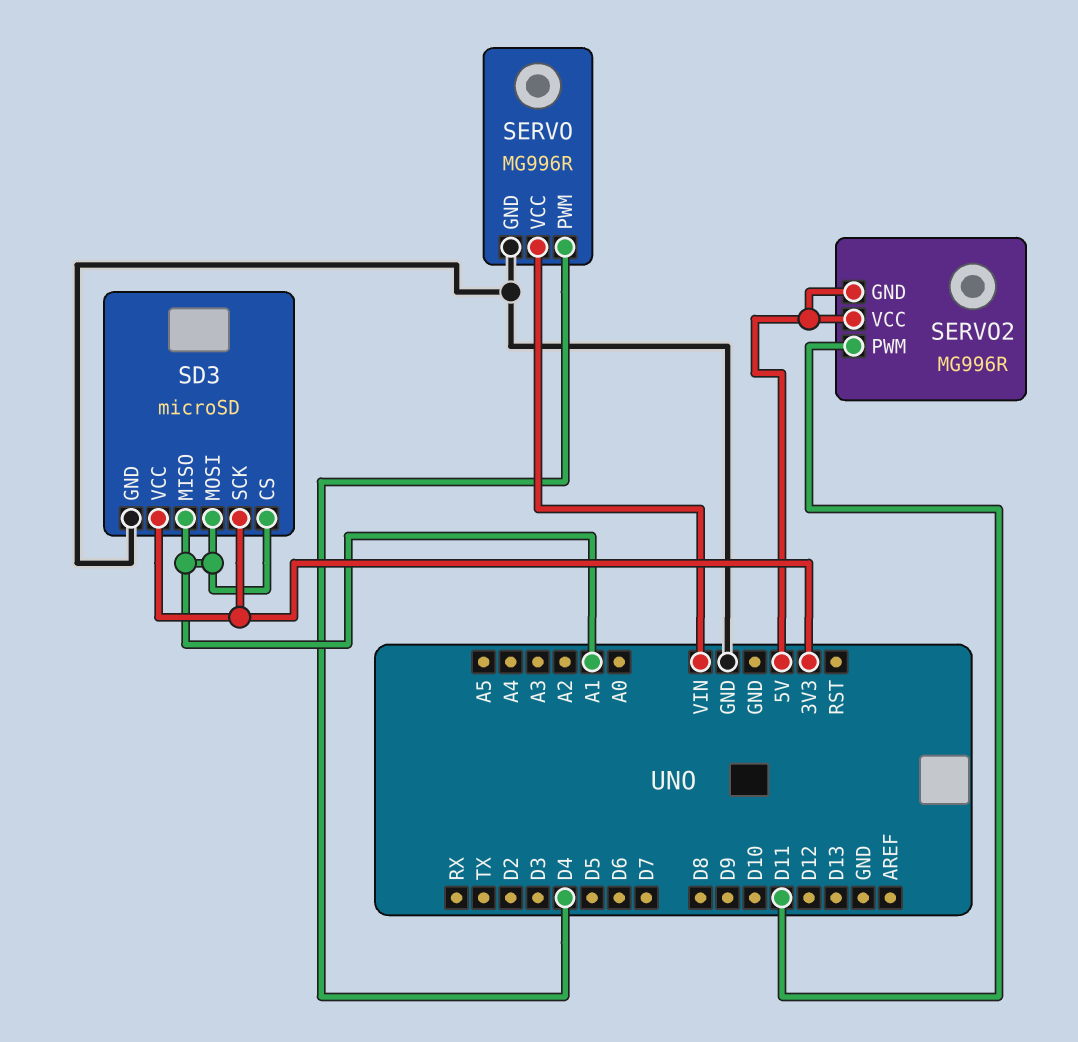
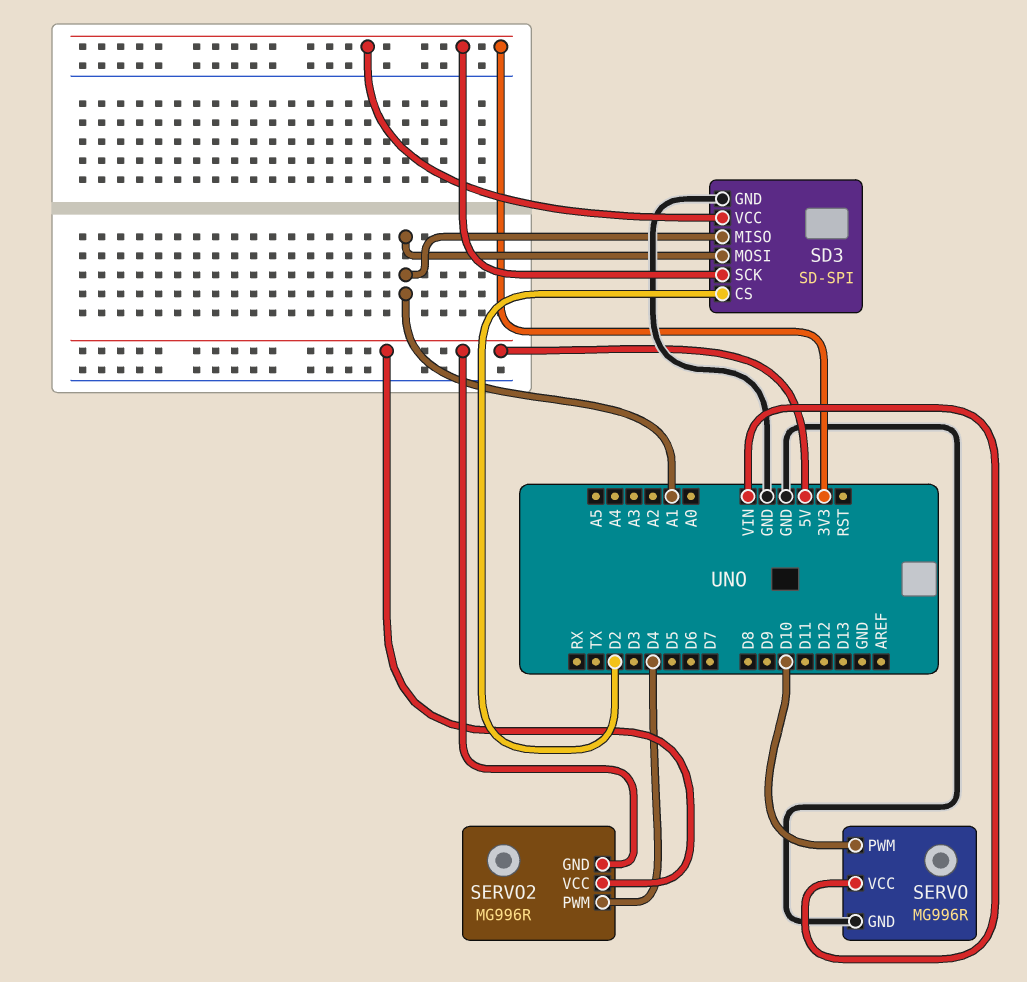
SD3: microSD -> SD-SPI
SD3 pin CS: A1 -> D2
SERVO pin PWM: D4 -> D10
SERVO2 pin PWM: D11 -> D4

